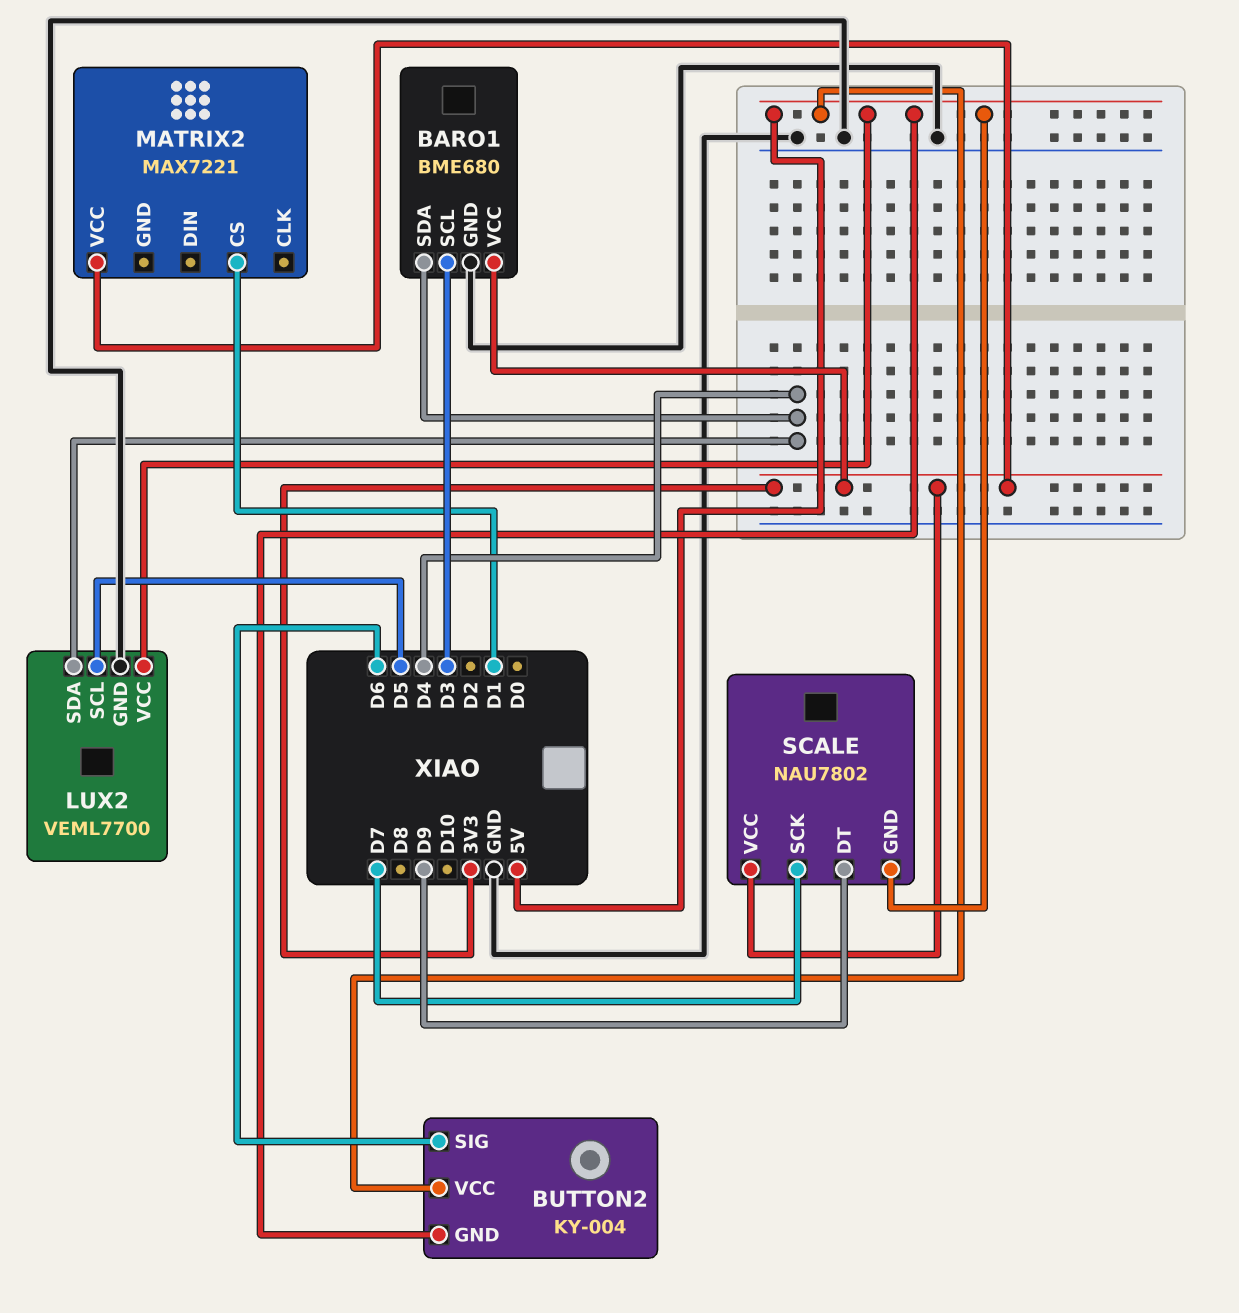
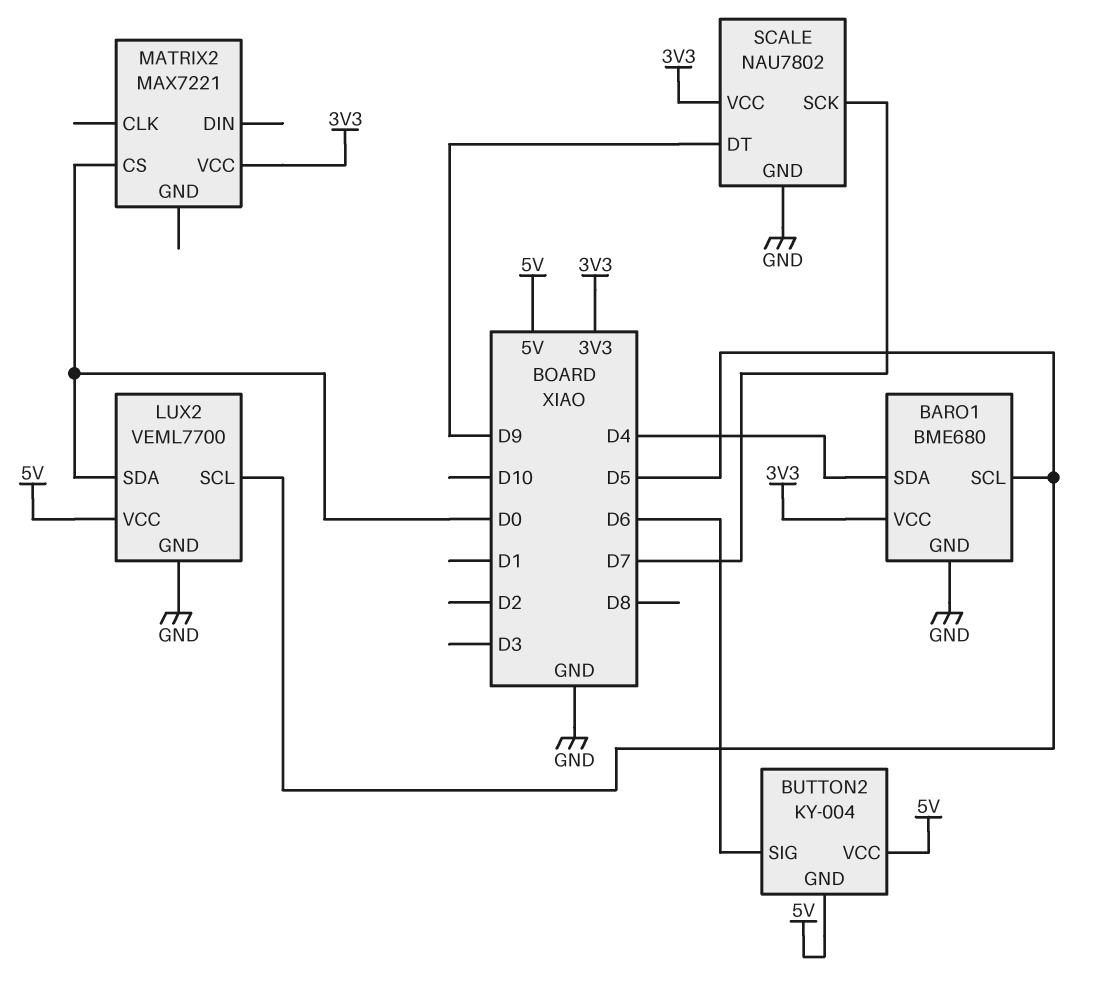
BARO1 pin SCL: D3 -> D5
LUX2 pin SDA: D4 -> D0
MATRIX2 pin CS: D1 -> D0
SCALE pin GND: 5V -> GND

